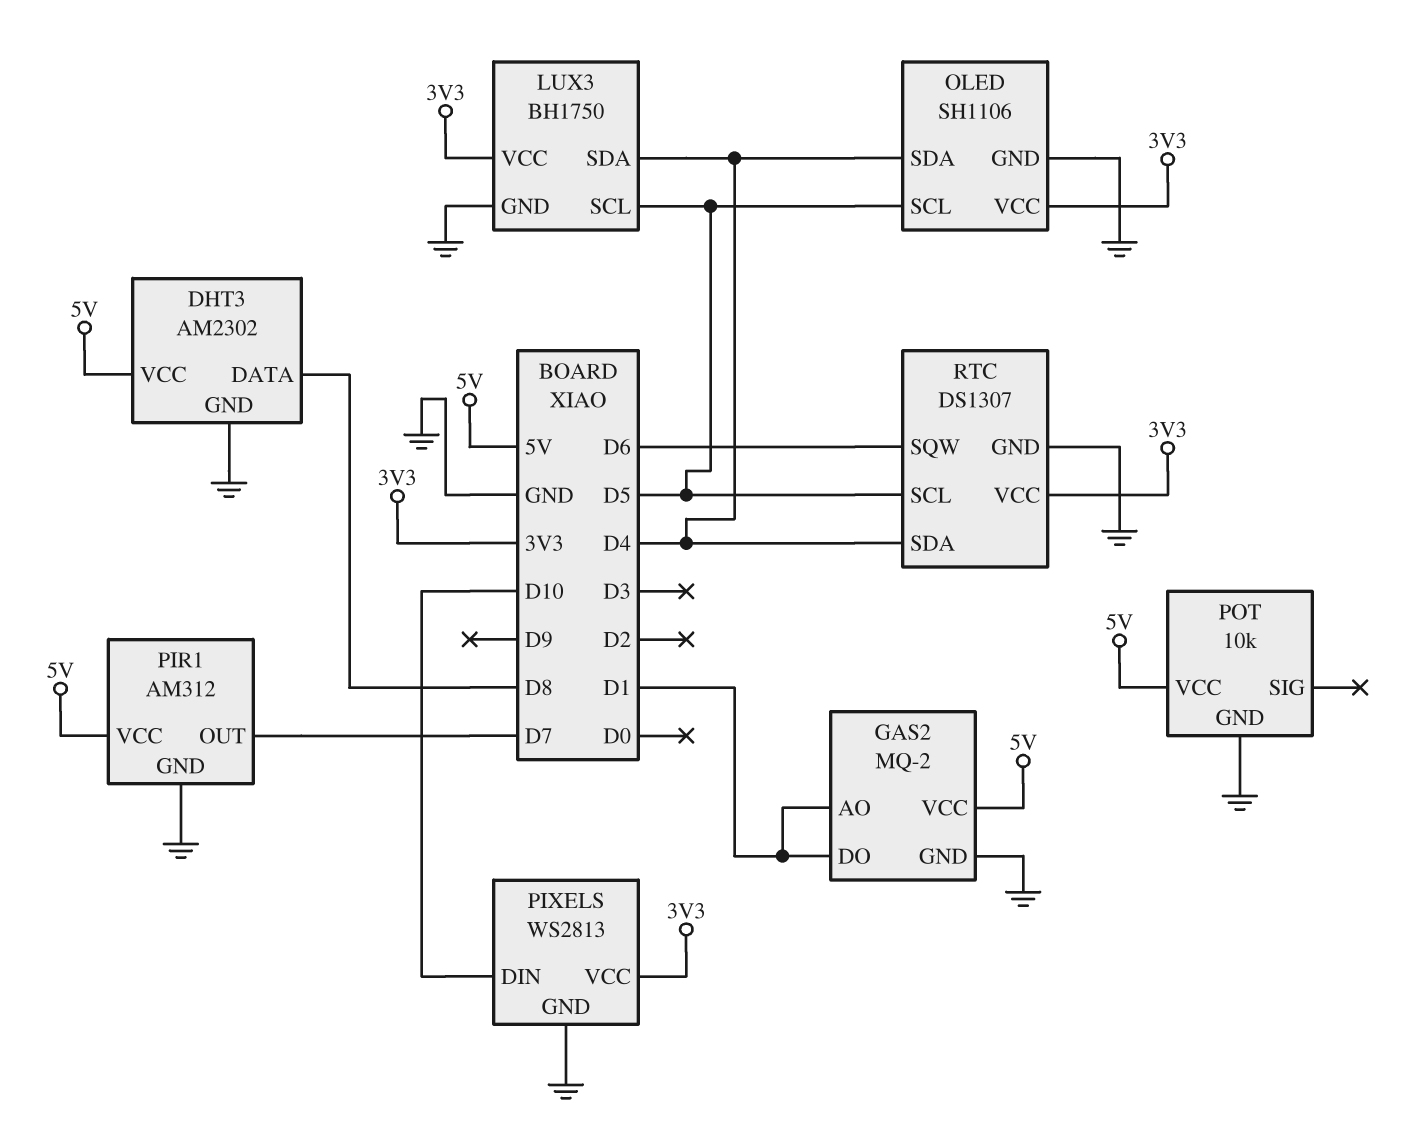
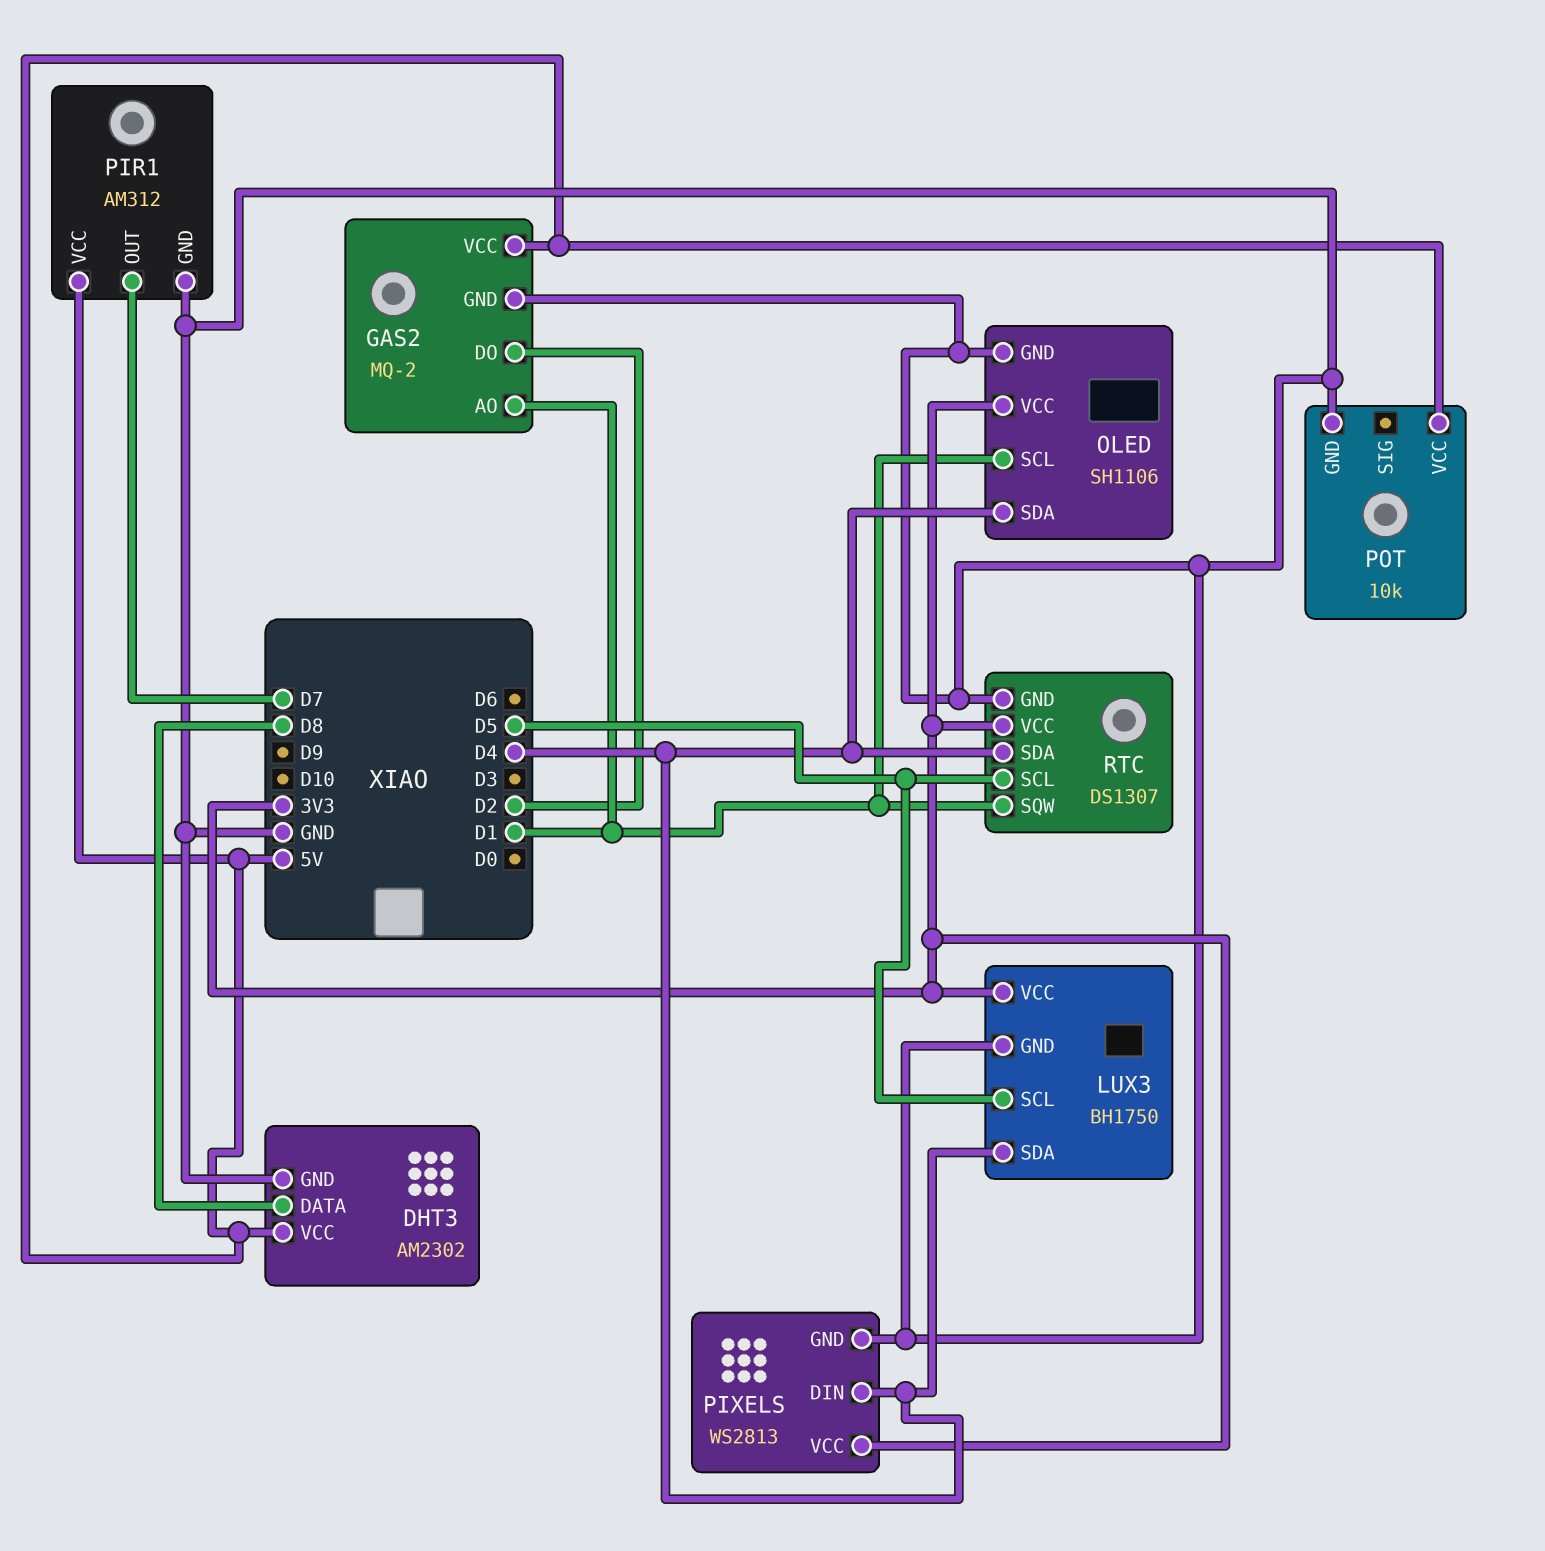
GAS2 pin DO: D1 -> D2
OLED pin SCL: D5 -> D1
PIXELS pin DIN: D10 -> D4
RTC pin SQW: D6 -> D1

